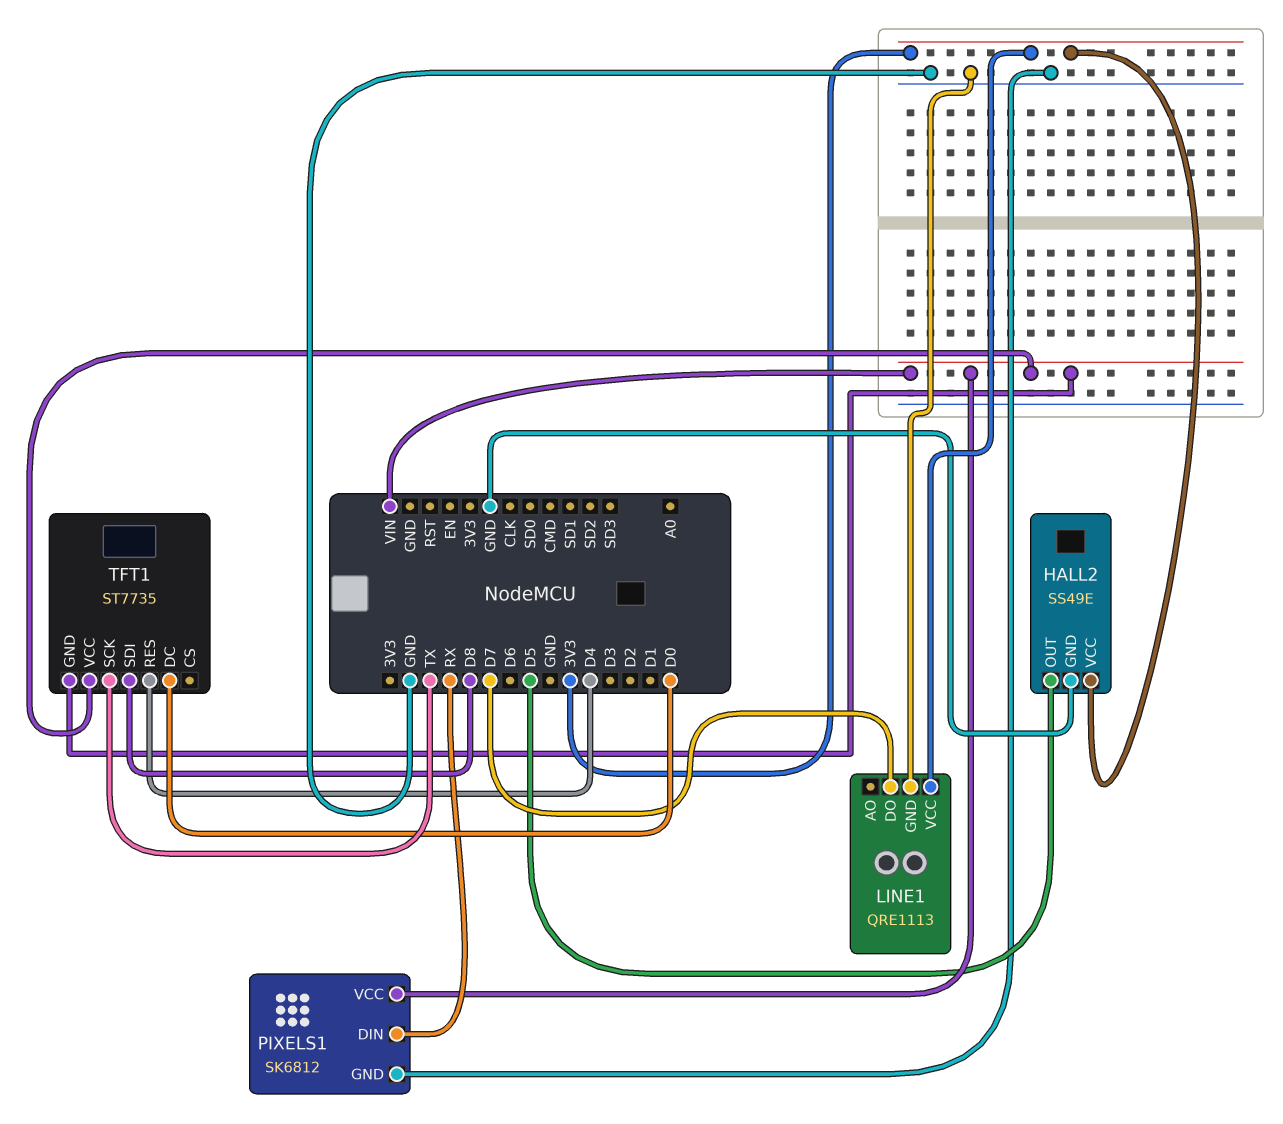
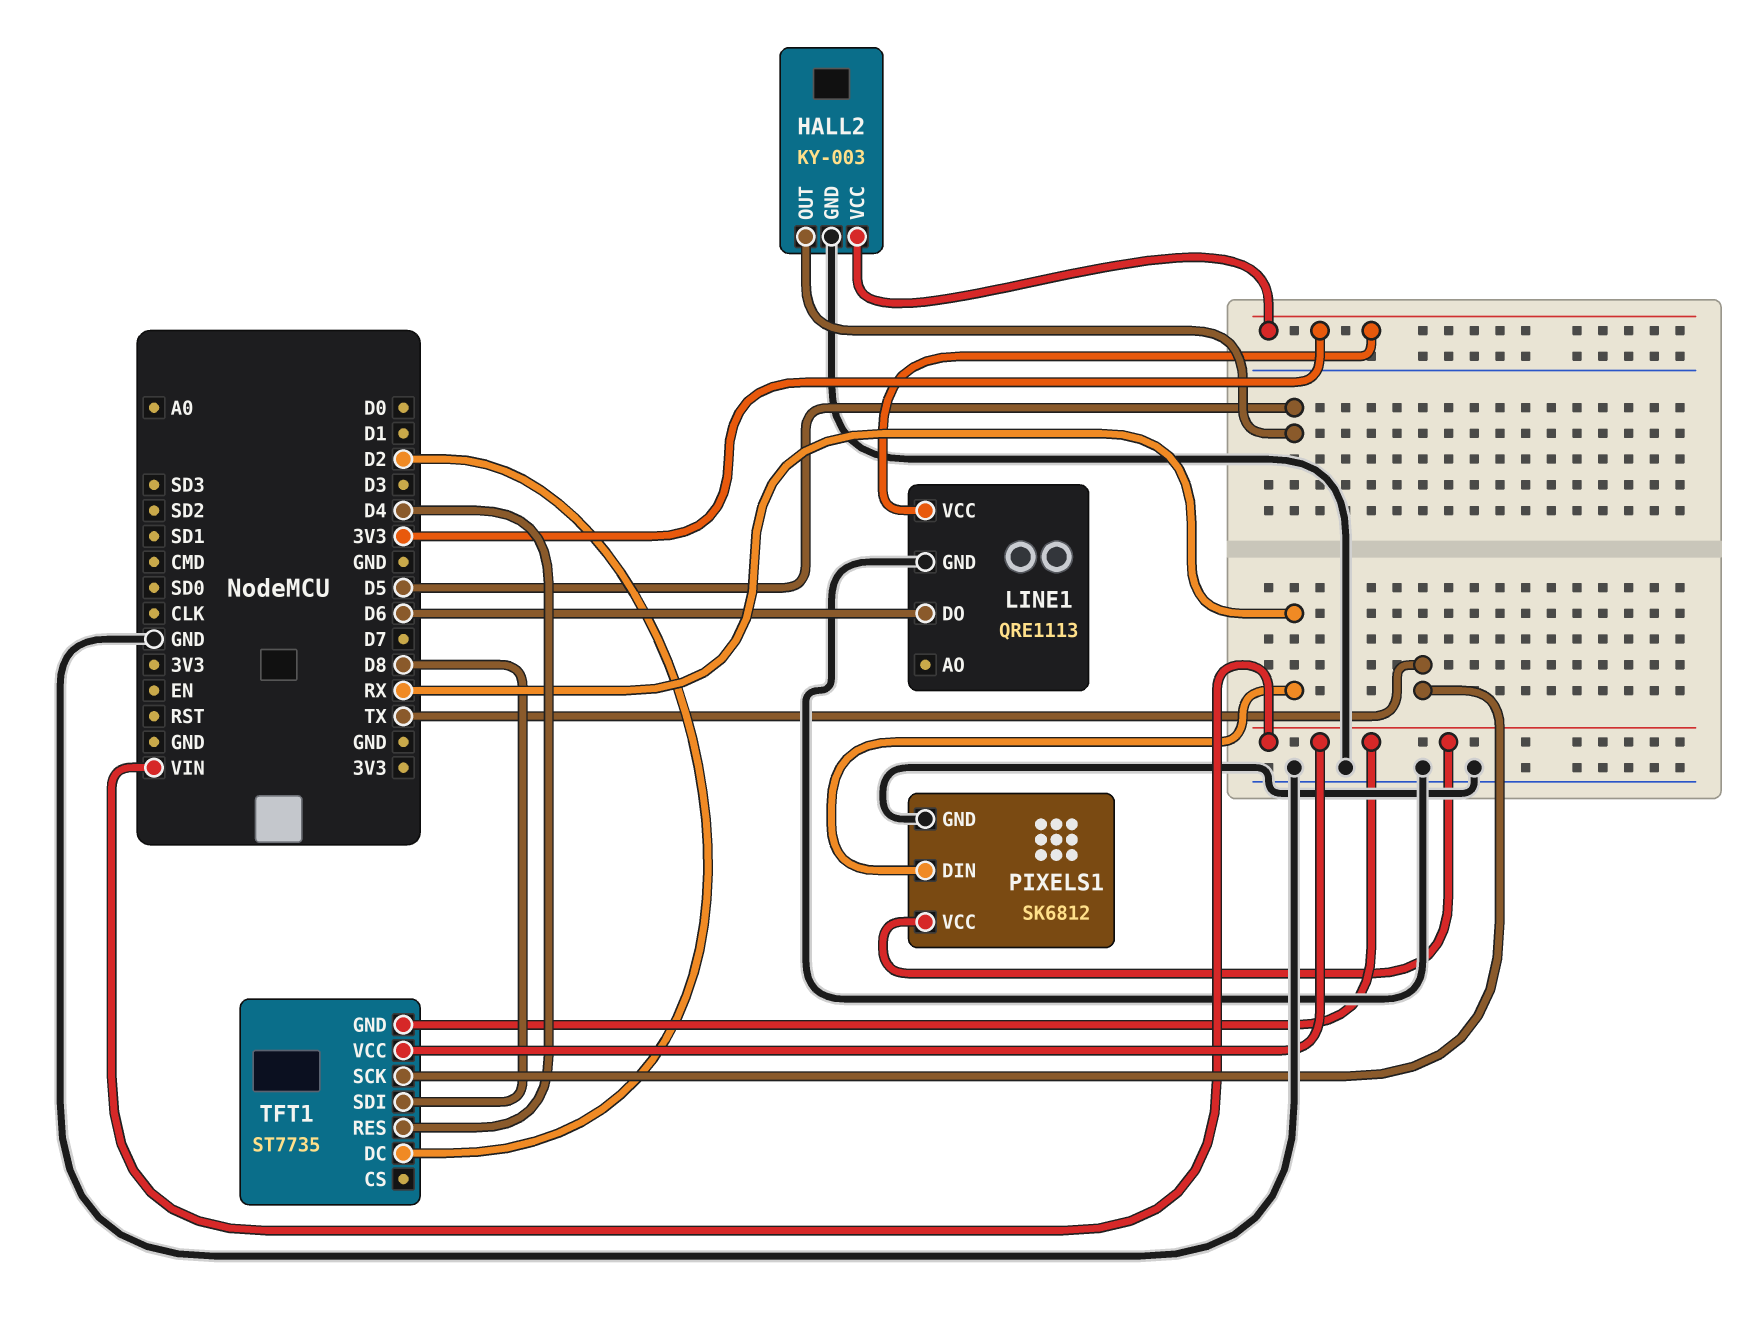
HALL2: SS49E -> KY-003
LINE1 pin DO: D7 -> D6
TFT1 pin DC: D0 -> D2

